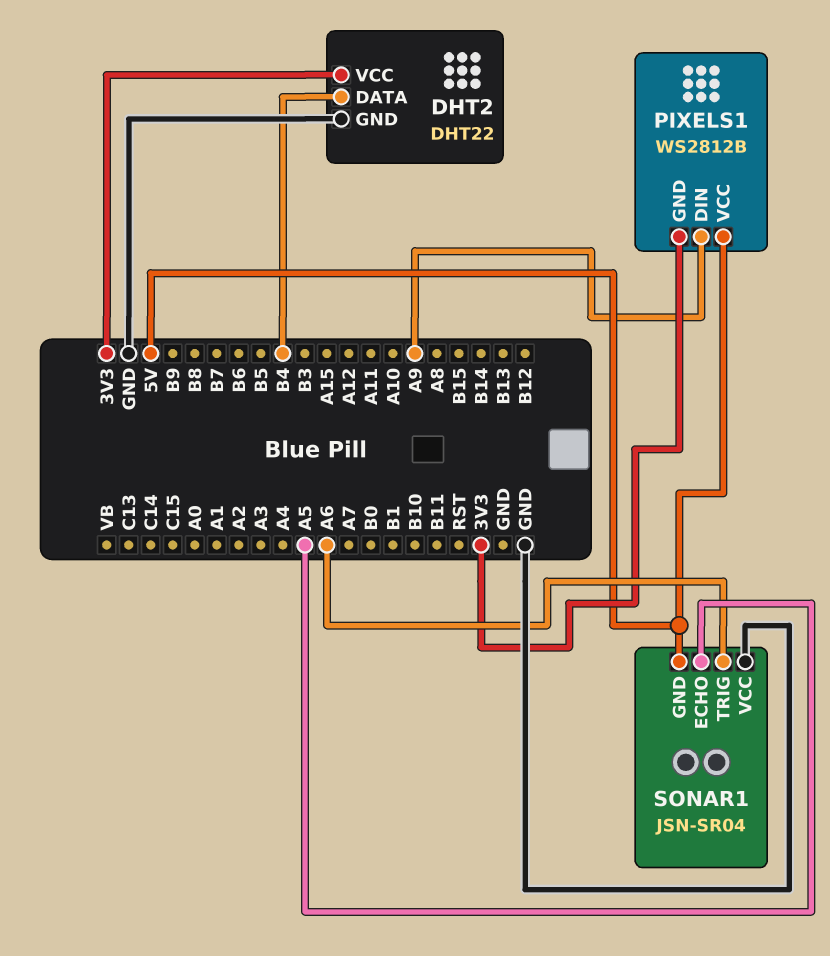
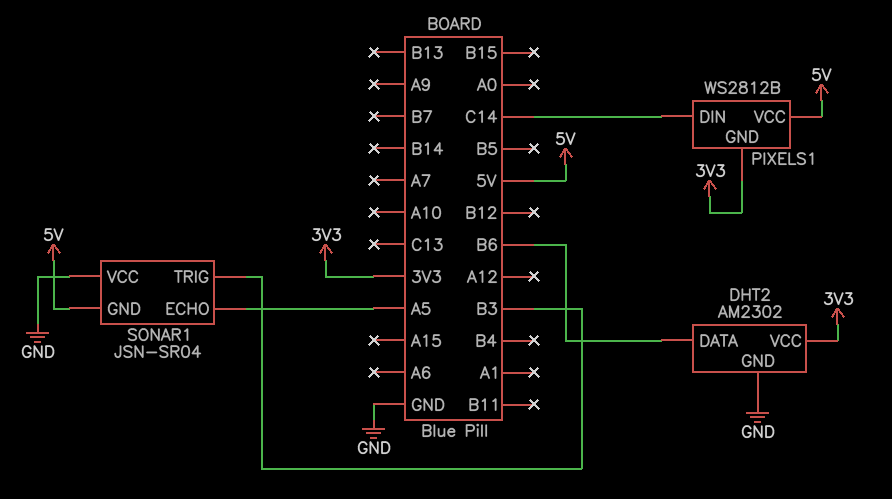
DHT2: DHT22 -> AM2302
DHT2 pin DATA: B4 -> B6
PIXELS1 pin DIN: A9 -> C14
SONAR1 pin TRIG: A6 -> B3

